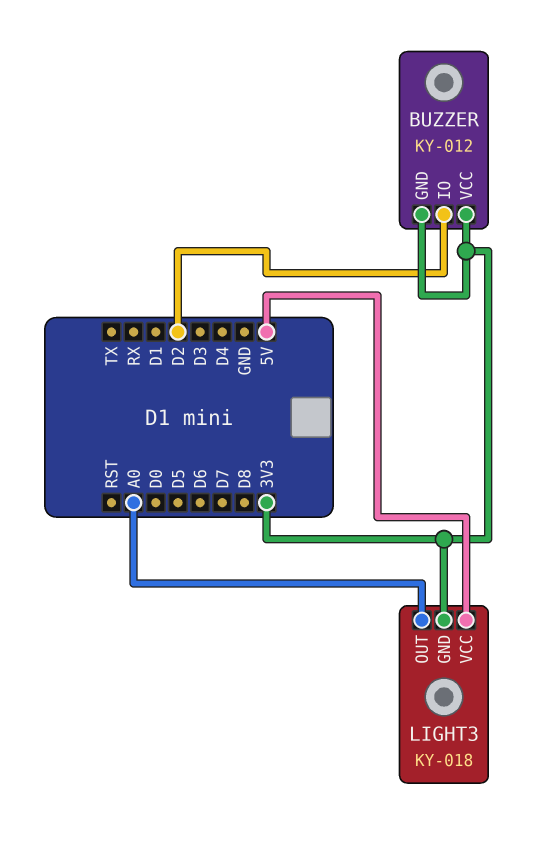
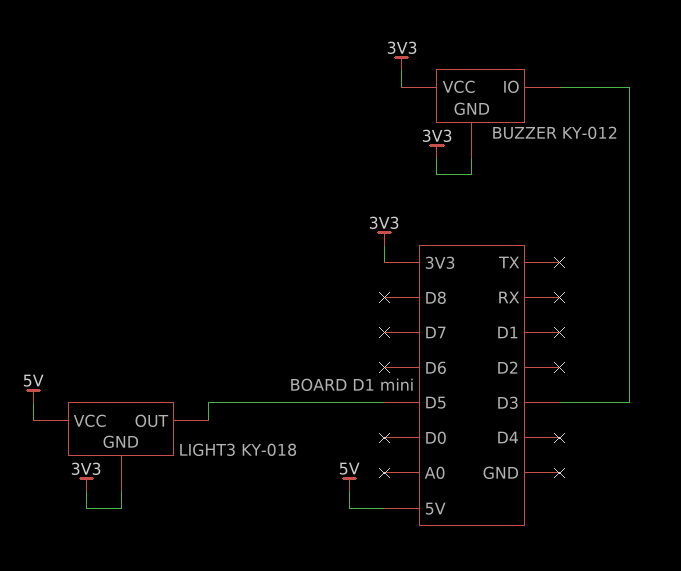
BUZZER pin IO: D2 -> D3
LIGHT3 pin OUT: A0 -> D5

